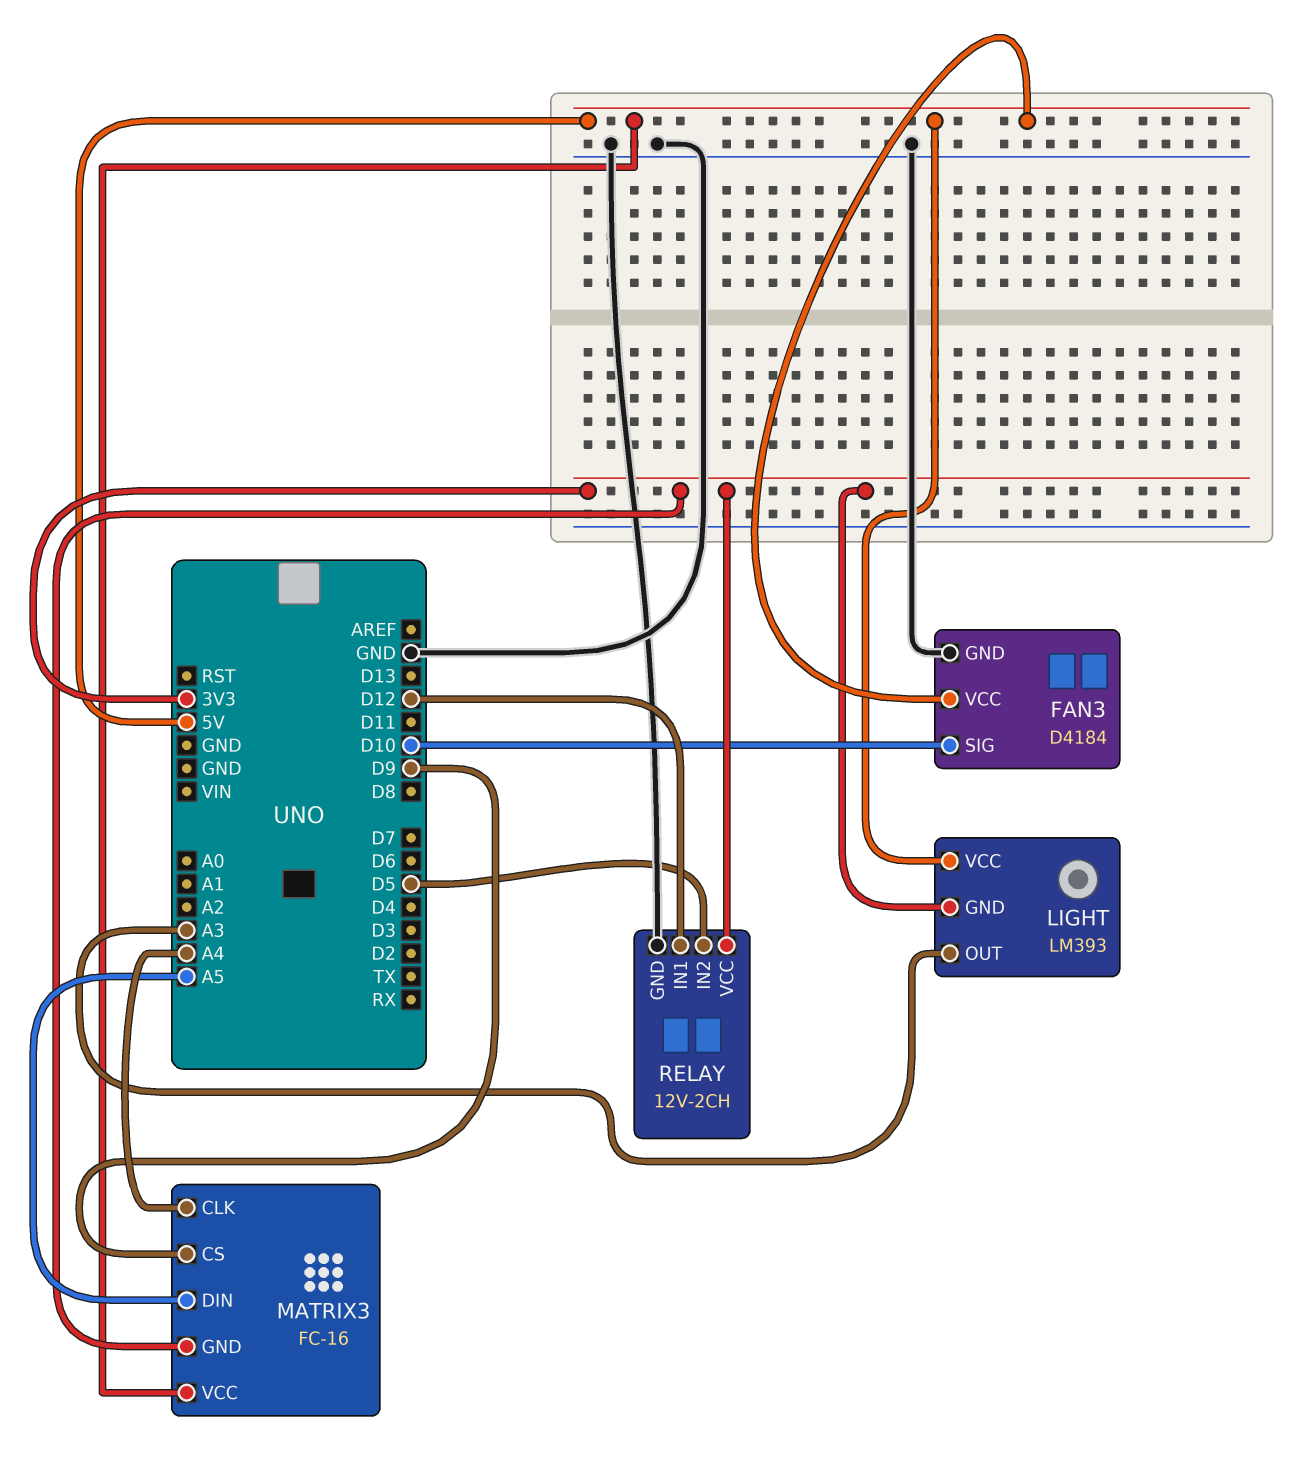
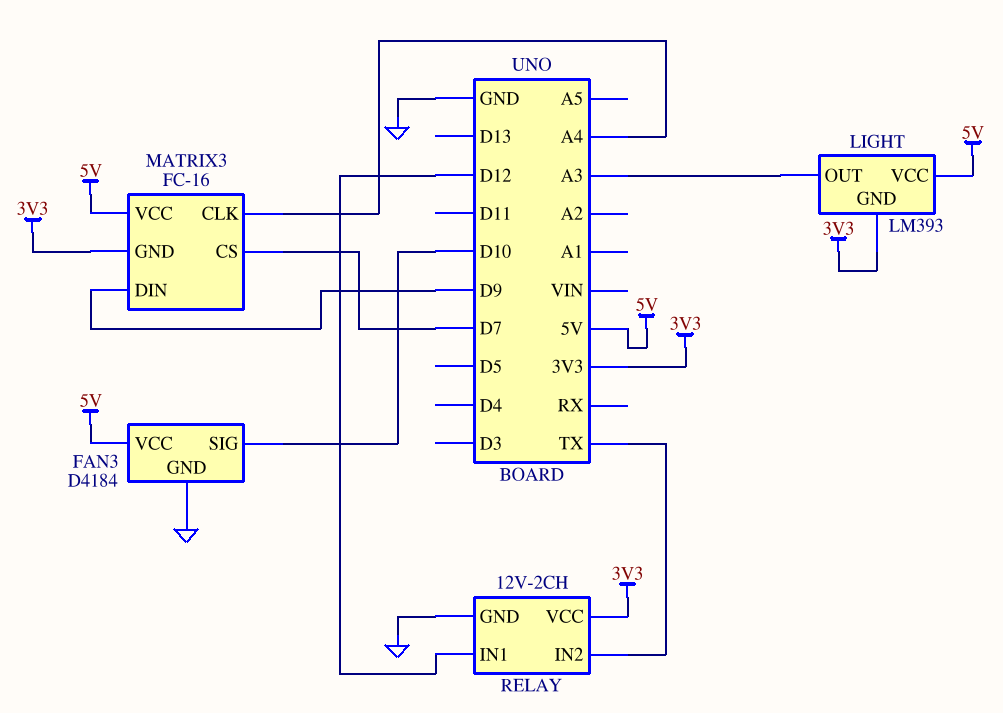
MATRIX3 pin CS: D9 -> D7
MATRIX3 pin DIN: A5 -> D9
RELAY pin IN2: D5 -> TX

